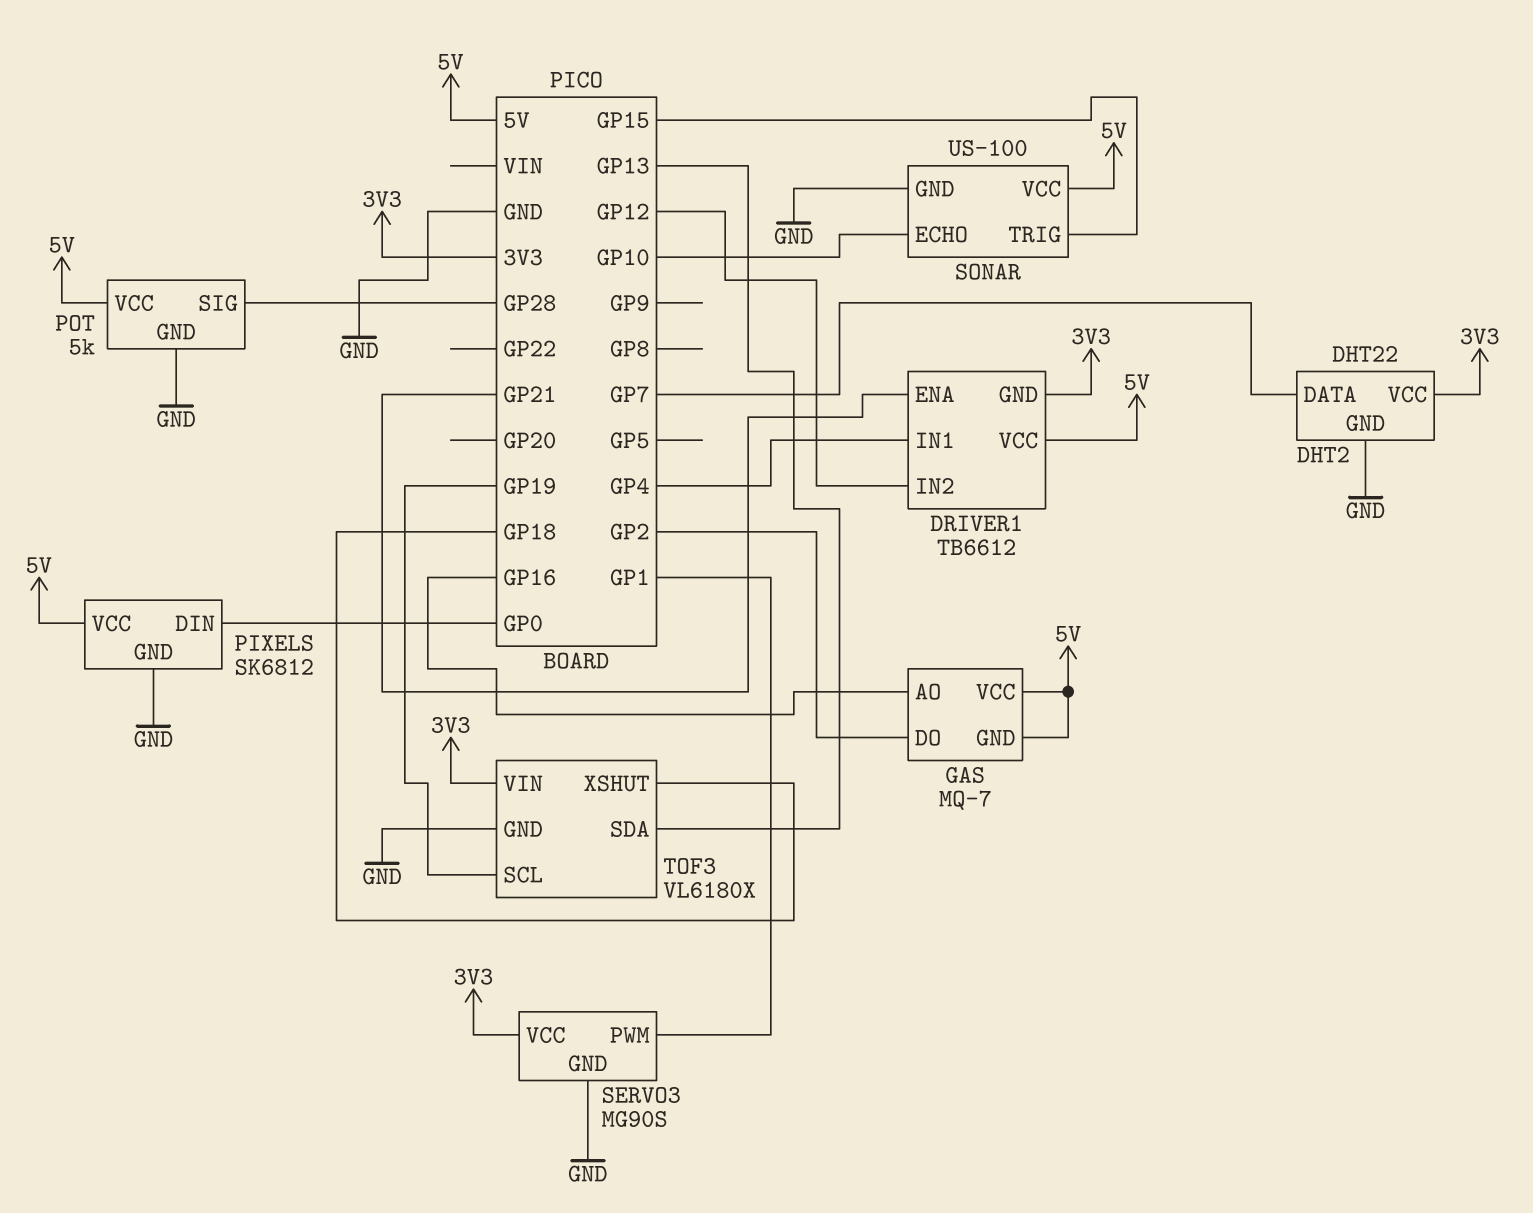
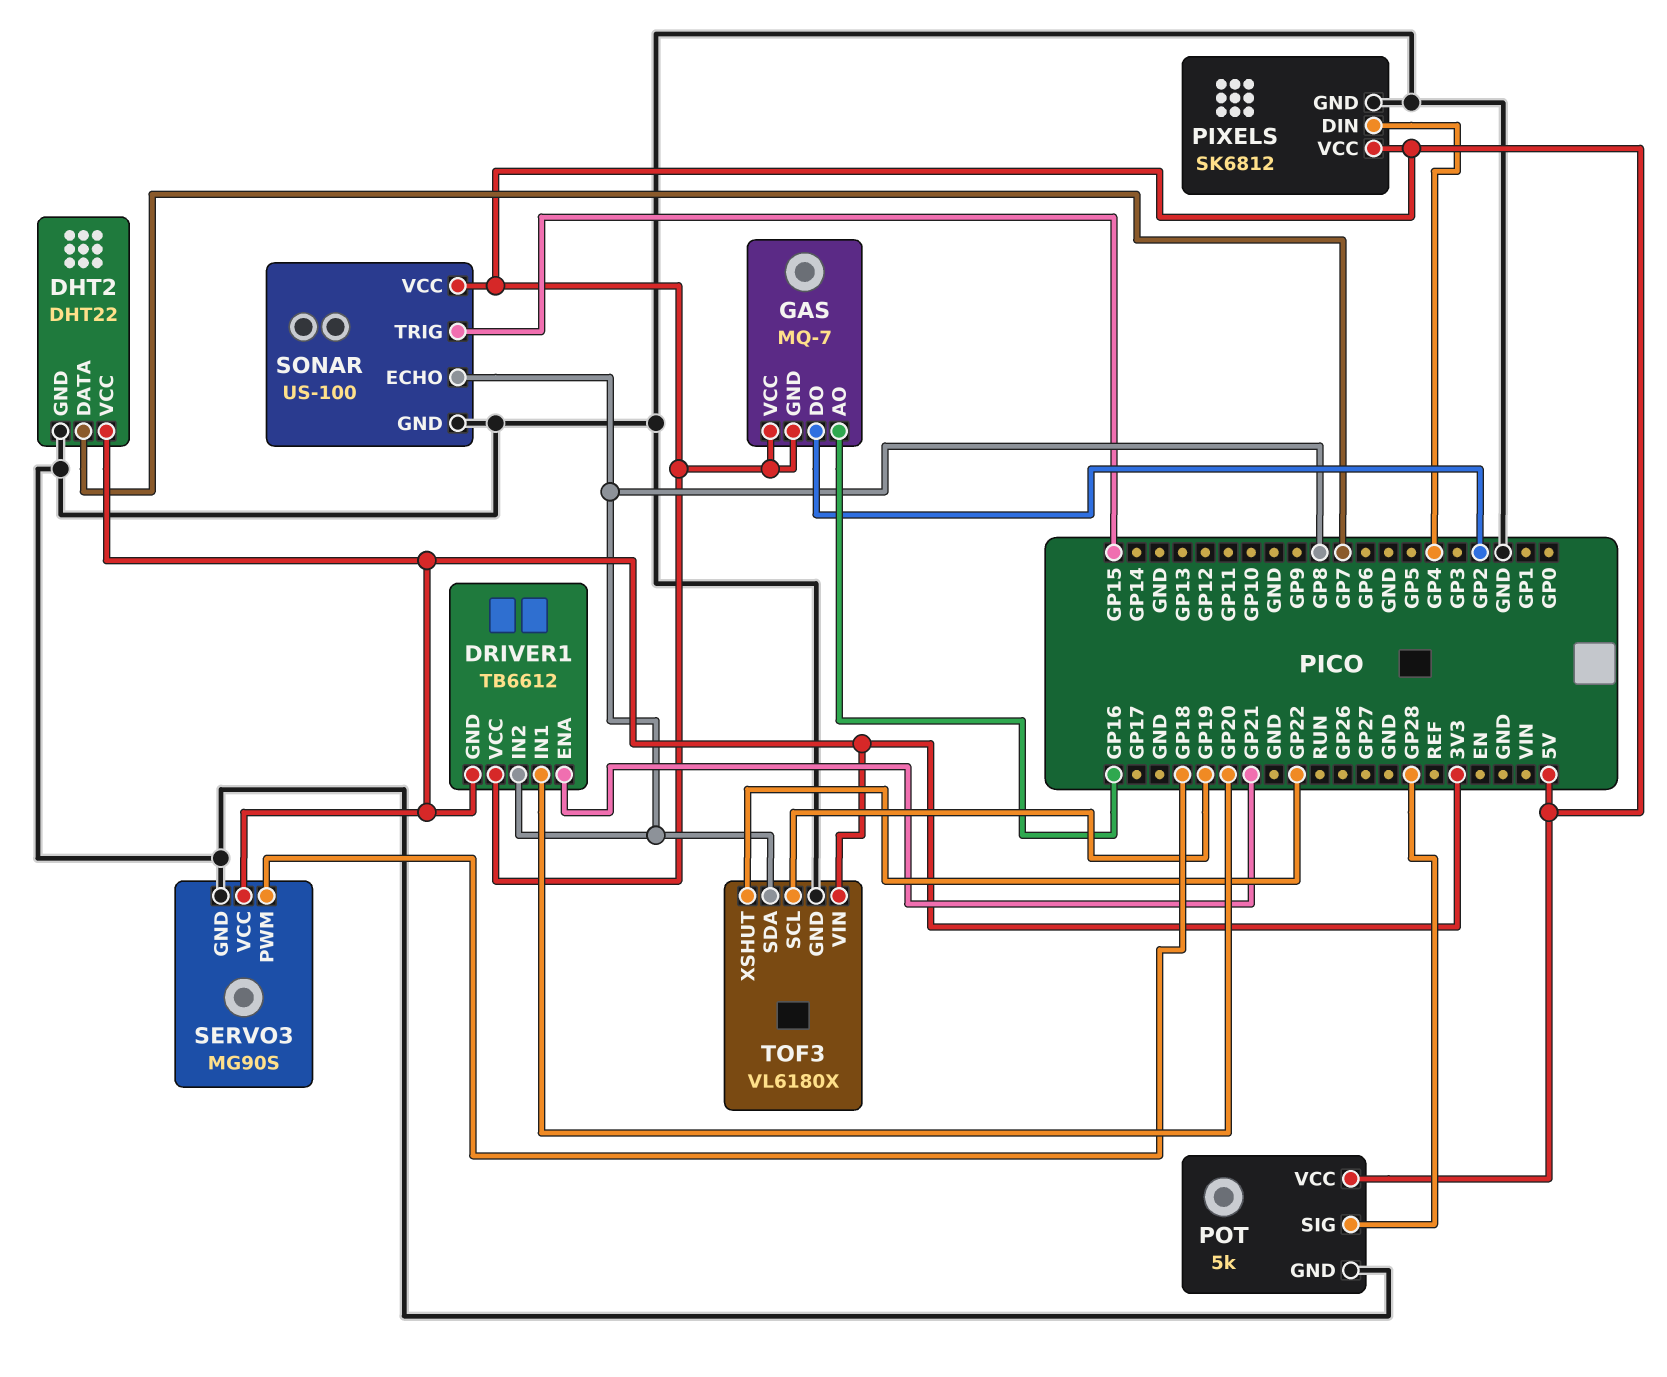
DRIVER1 pin IN1: GP4 -> GP20
DRIVER1 pin IN2: GP12 -> GP8
PIXELS pin DIN: GP0 -> GP4
SERVO3 pin PWM: GP1 -> GP18
SONAR pin ECHO: GP10 -> GP8
TOF3 pin SDA: GP13 -> GP8
TOF3 pin XSHUT: GP18 -> GP22

